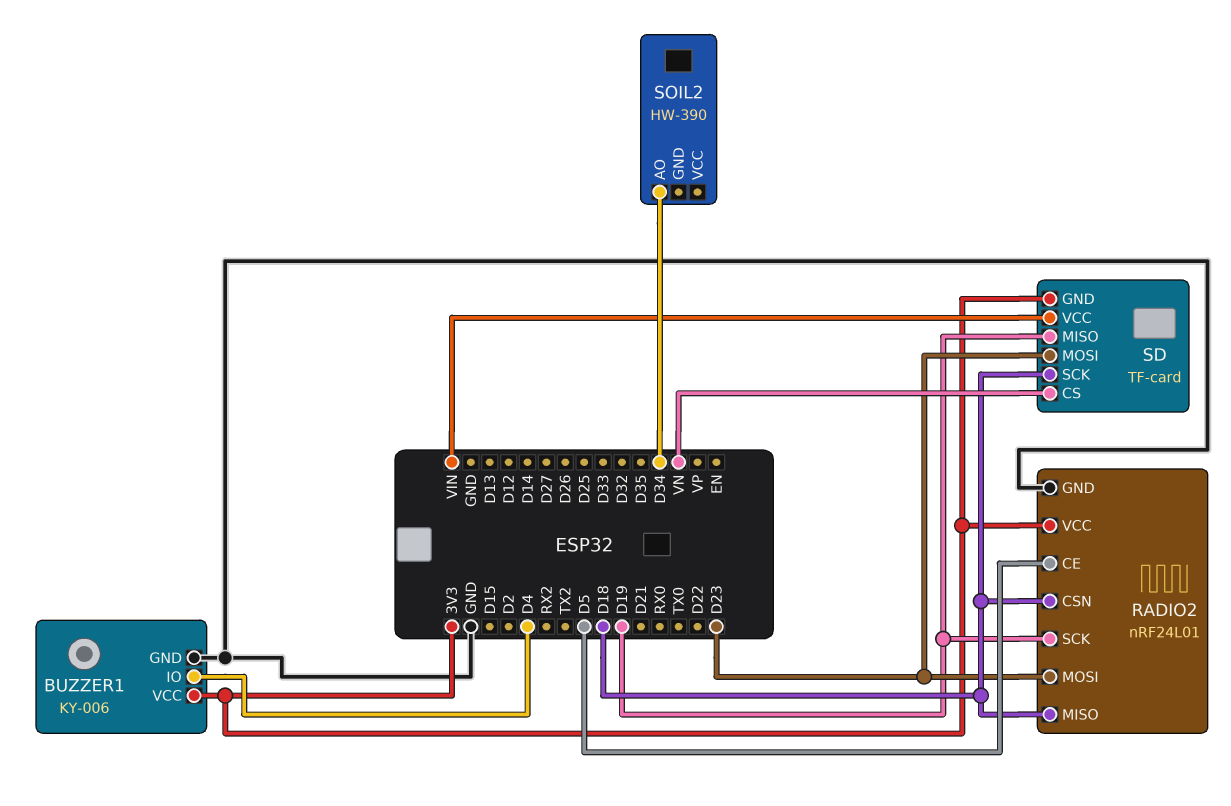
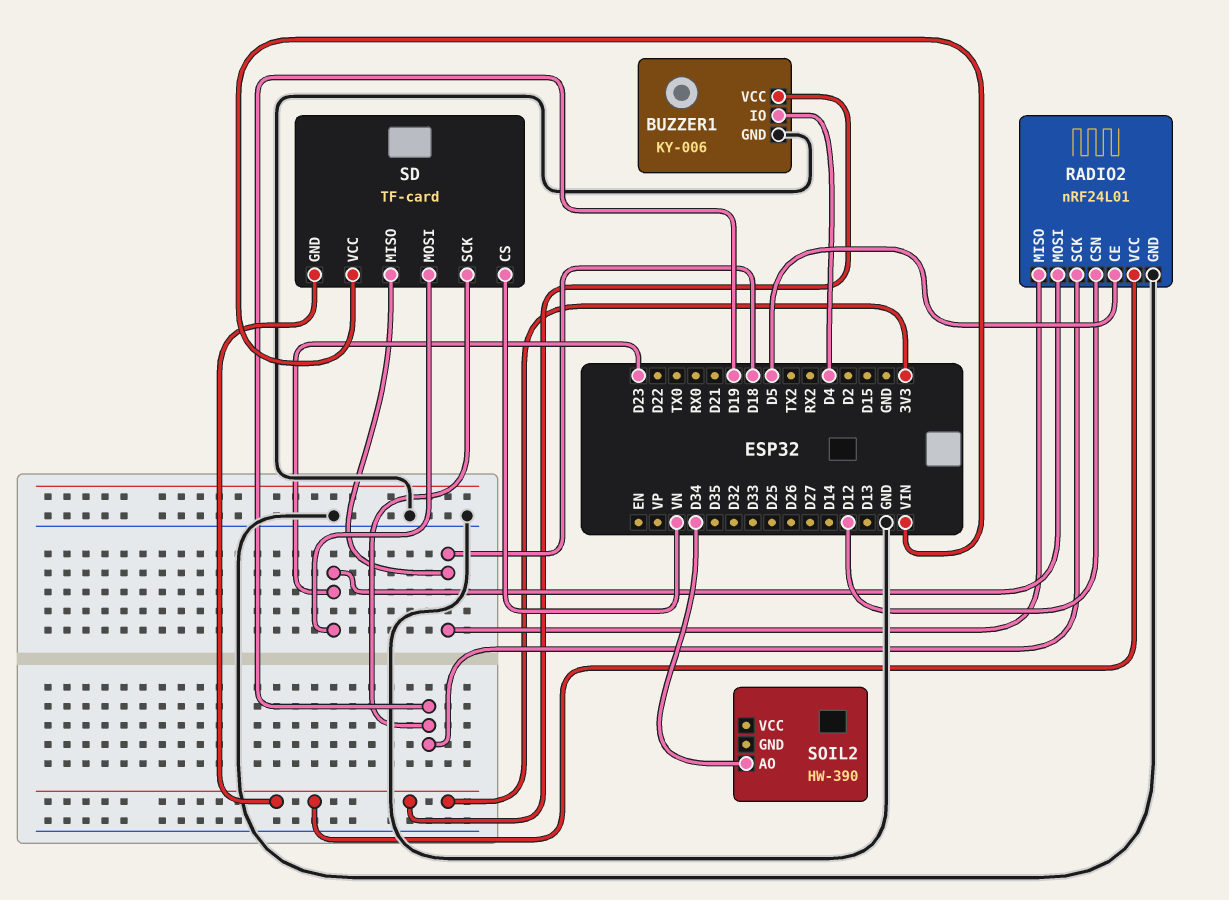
RADIO2 pin CSN: D18 -> D12
SD pin MISO: D19 -> D18
SD pin SCK: D18 -> D19

